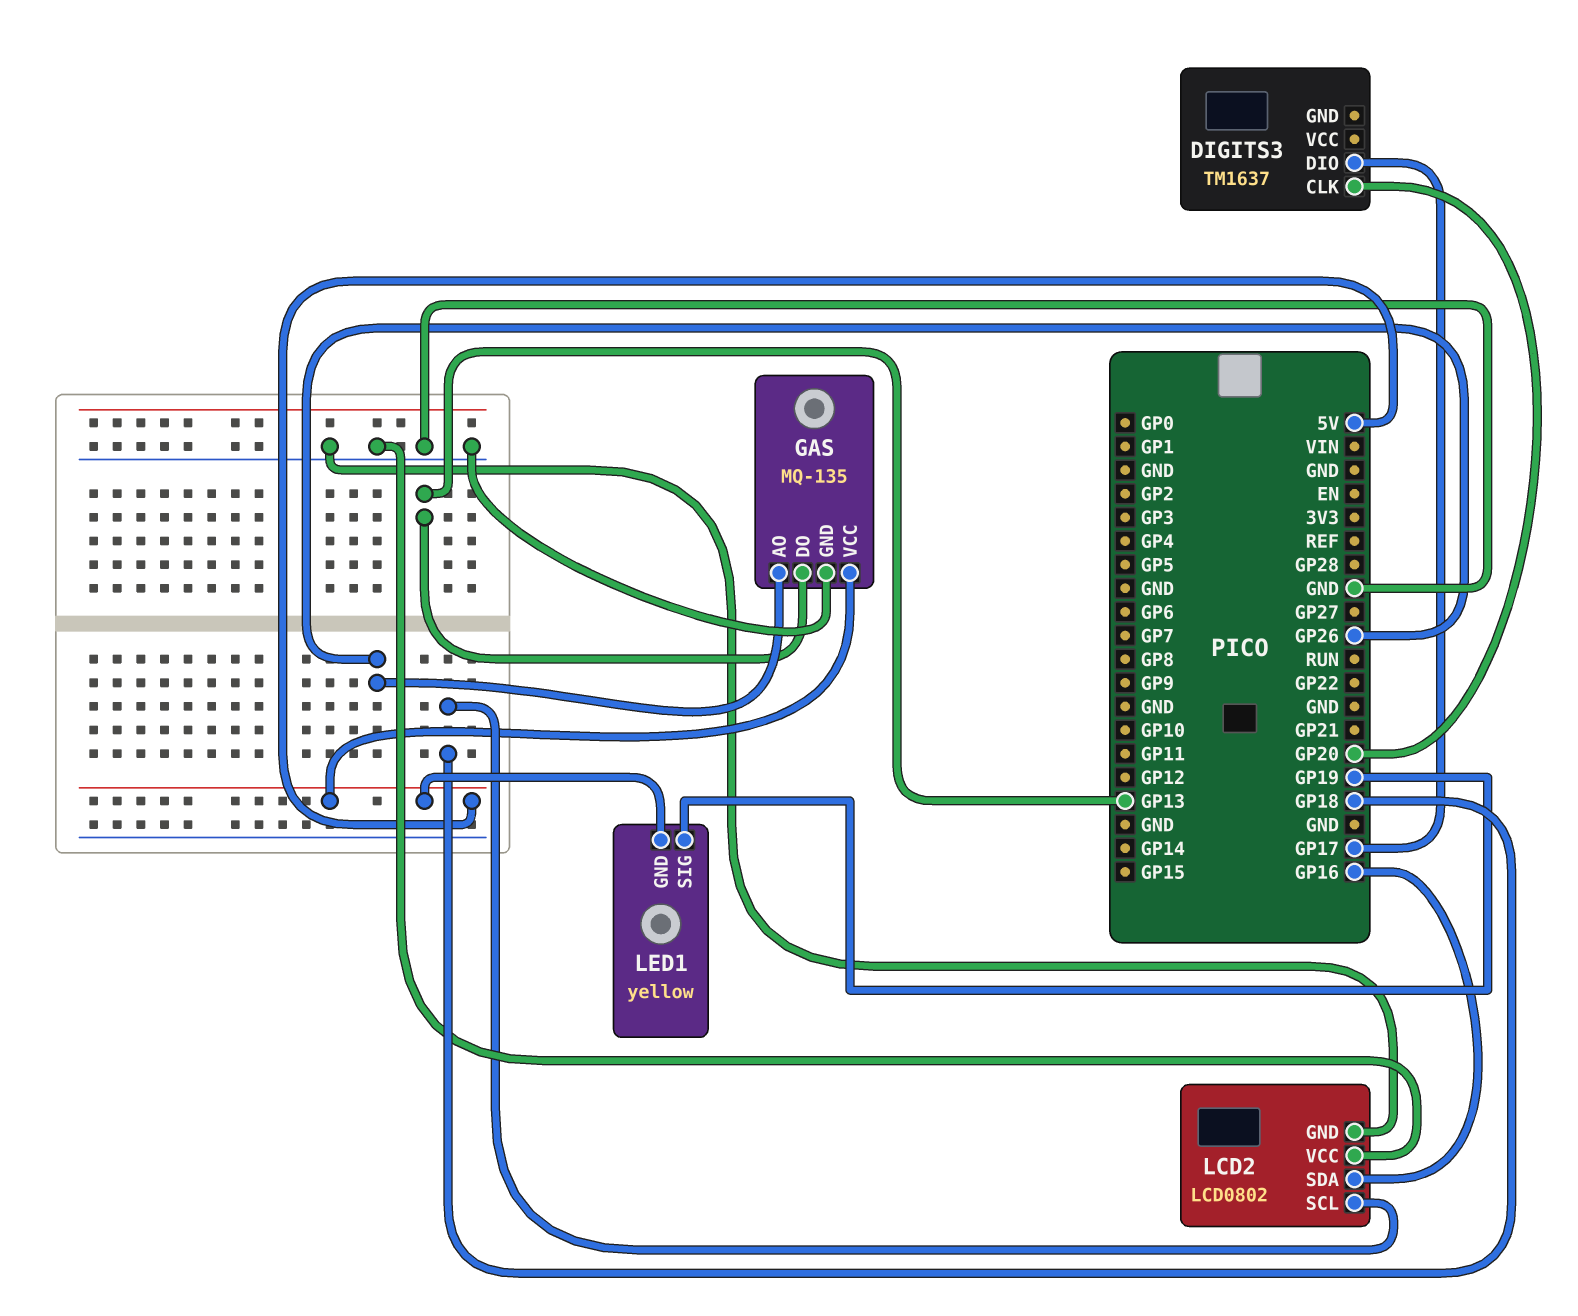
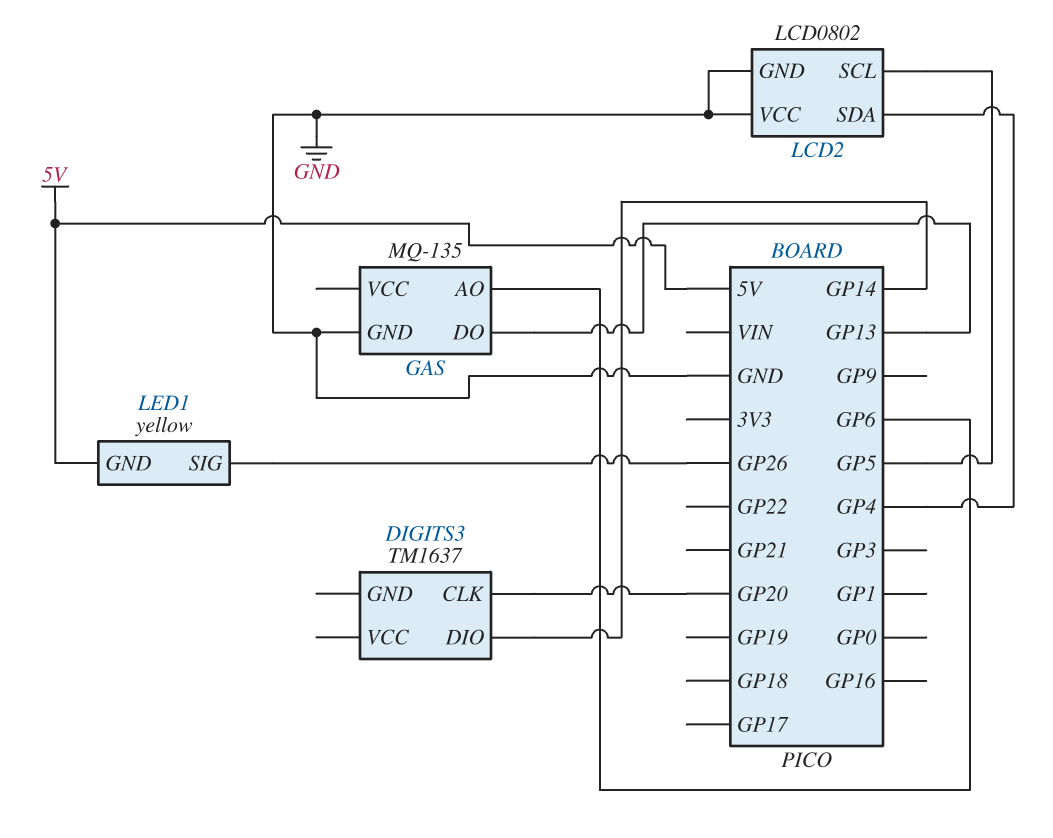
DIGITS3 pin DIO: GP17 -> GP14
GAS pin AO: GP26 -> GP6
GAS pin VCC: 5V -> none
LCD2 pin SCL: GP18 -> GP5
LCD2 pin SDA: GP16 -> GP4
LED1 pin SIG: GP19 -> GP26

